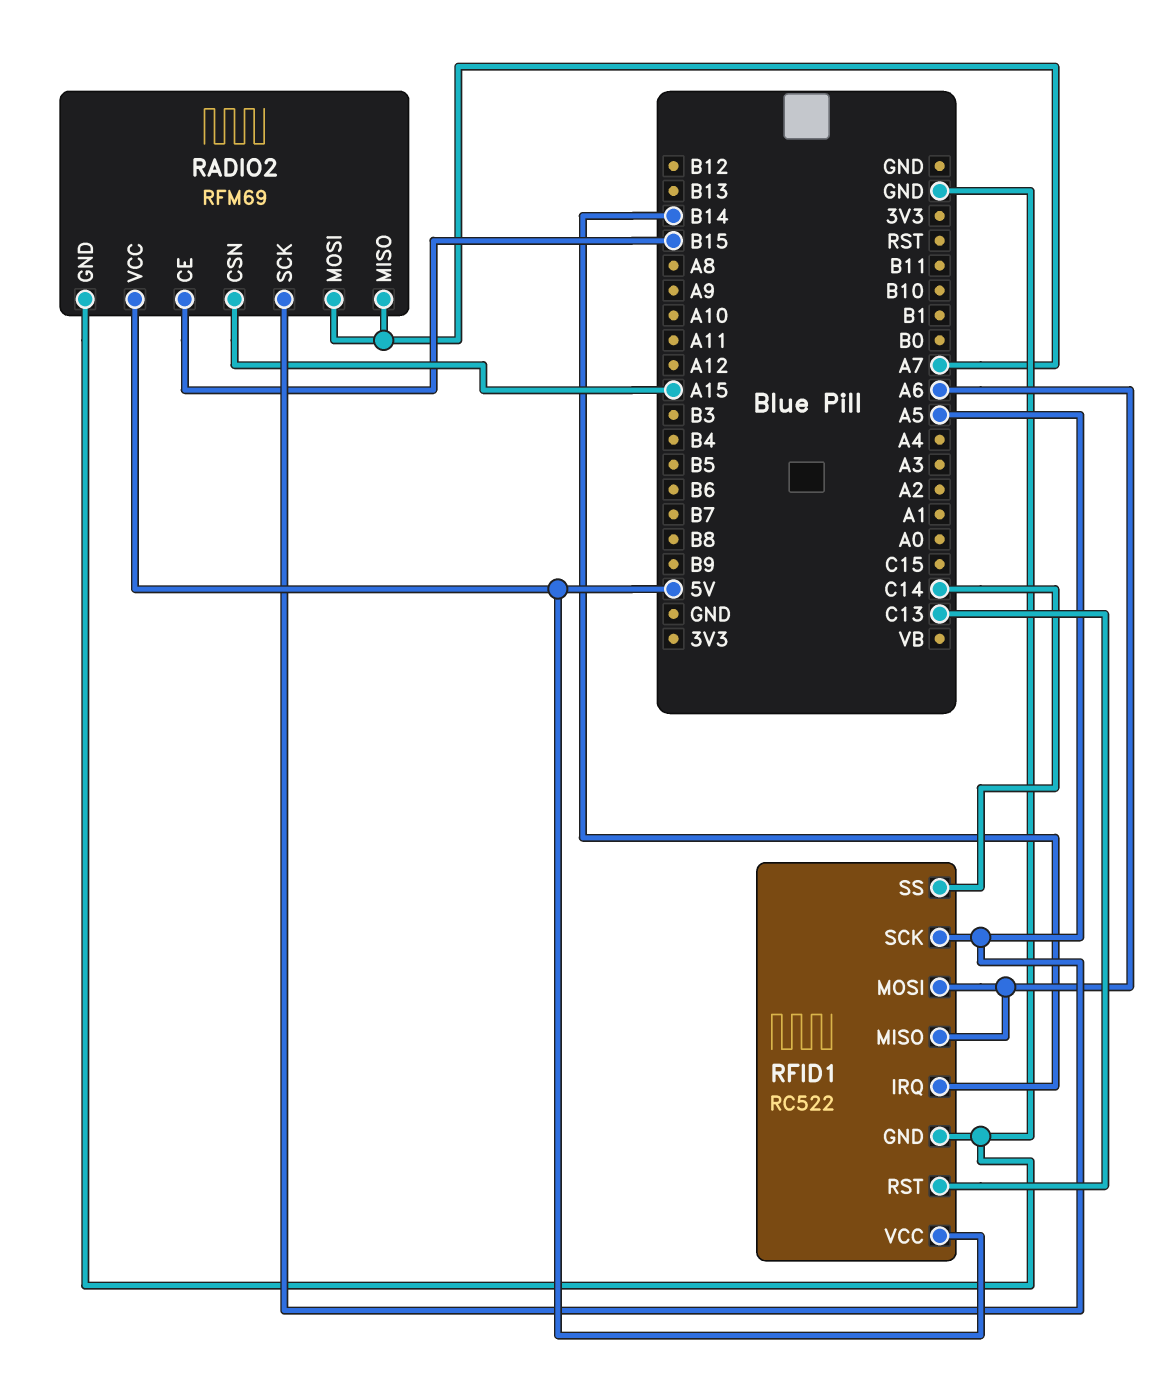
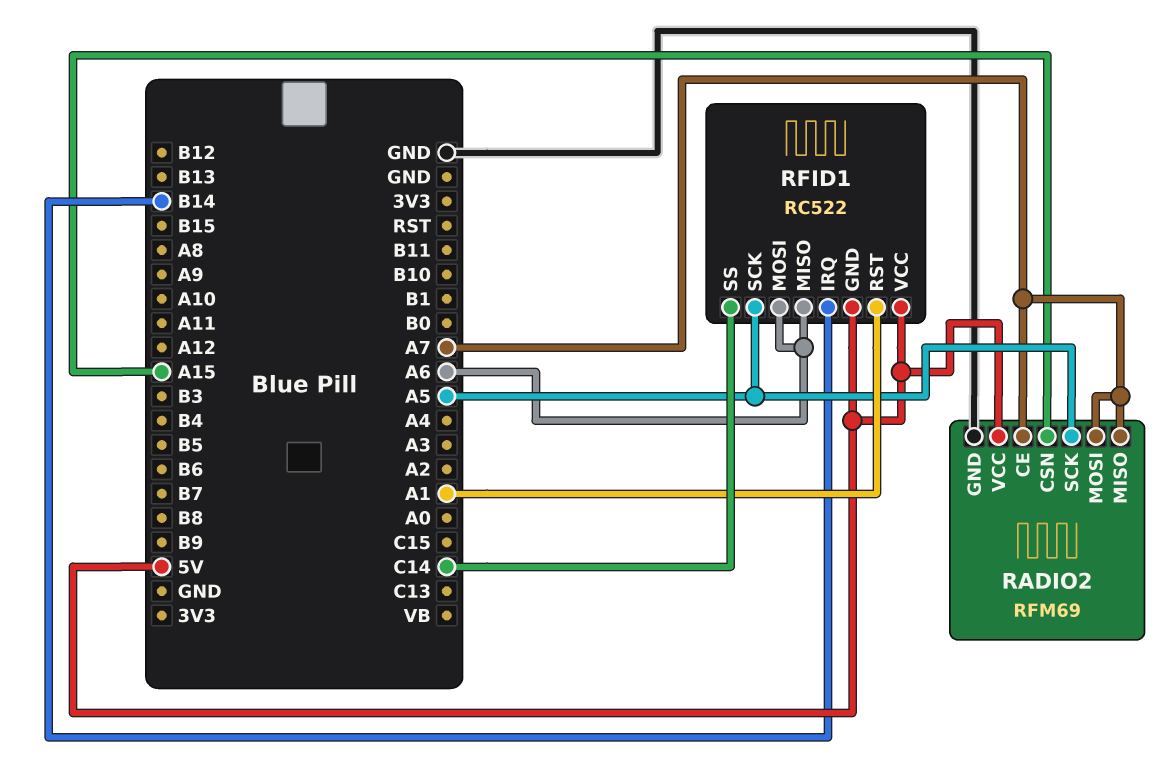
RADIO2 pin CE: B15 -> A7
RFID1 pin GND: GND -> 5V
RFID1 pin RST: C13 -> A1

